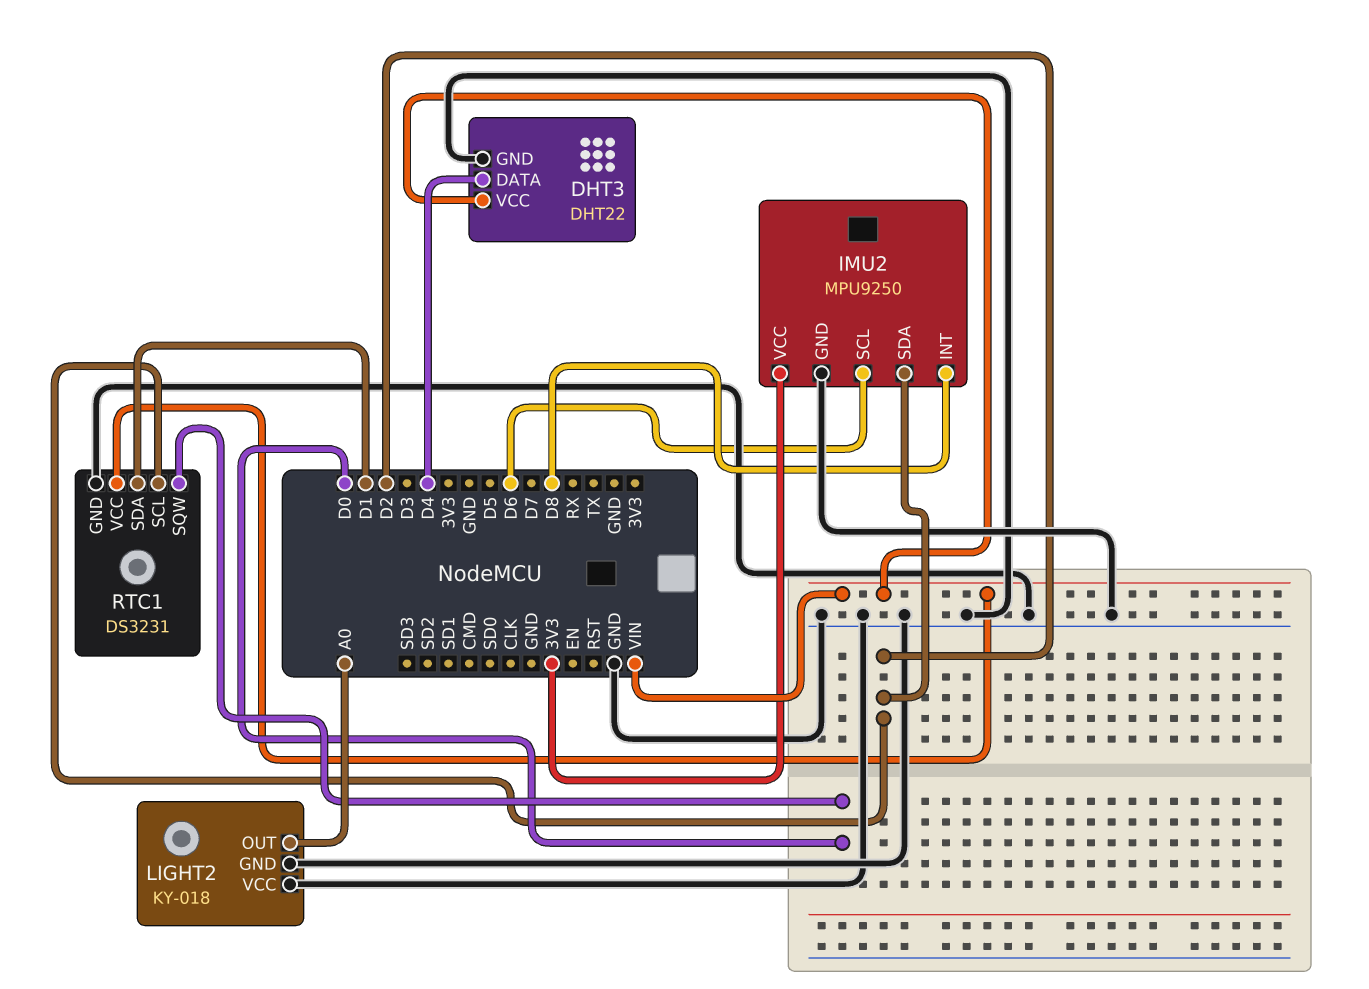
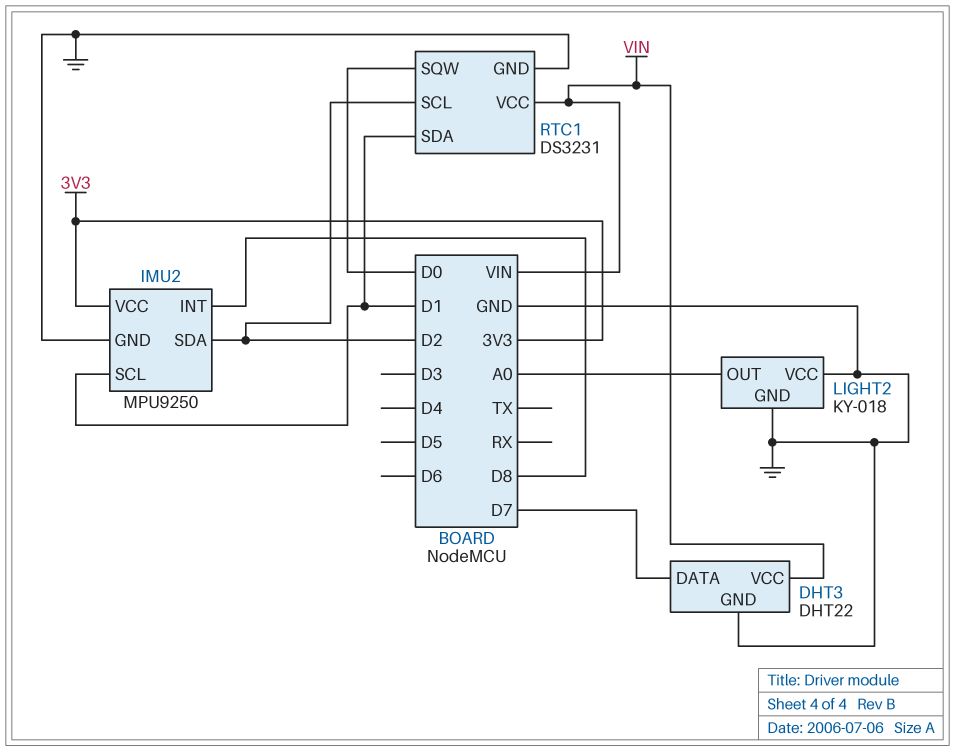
DHT3 pin DATA: D4 -> D7
IMU2 pin SCL: D6 -> D1

